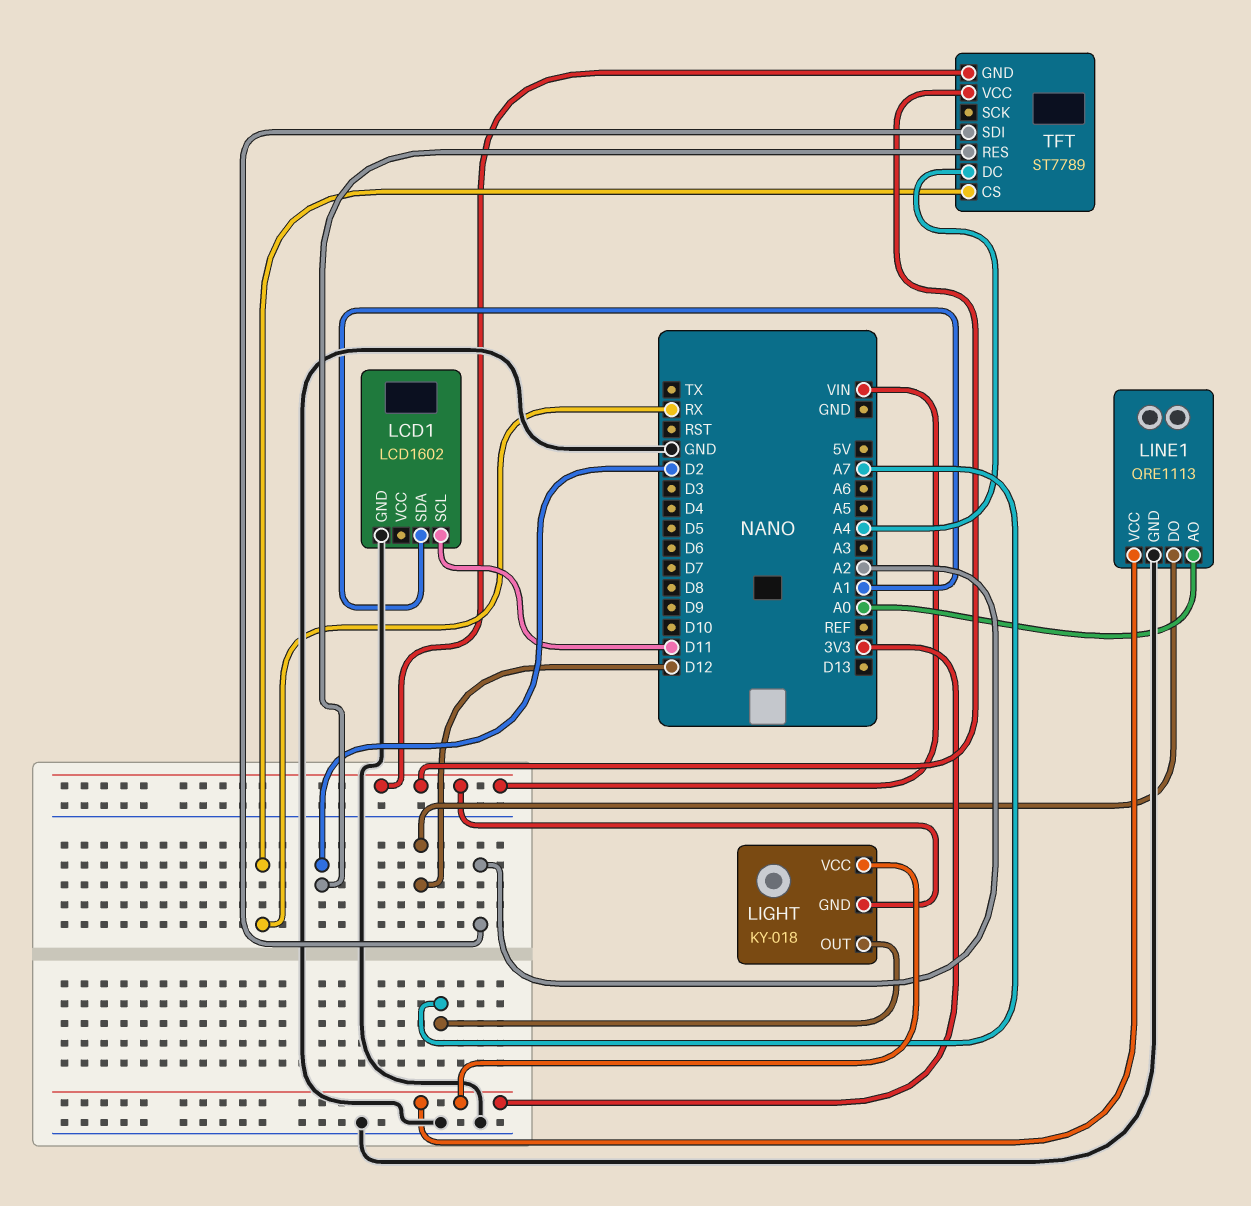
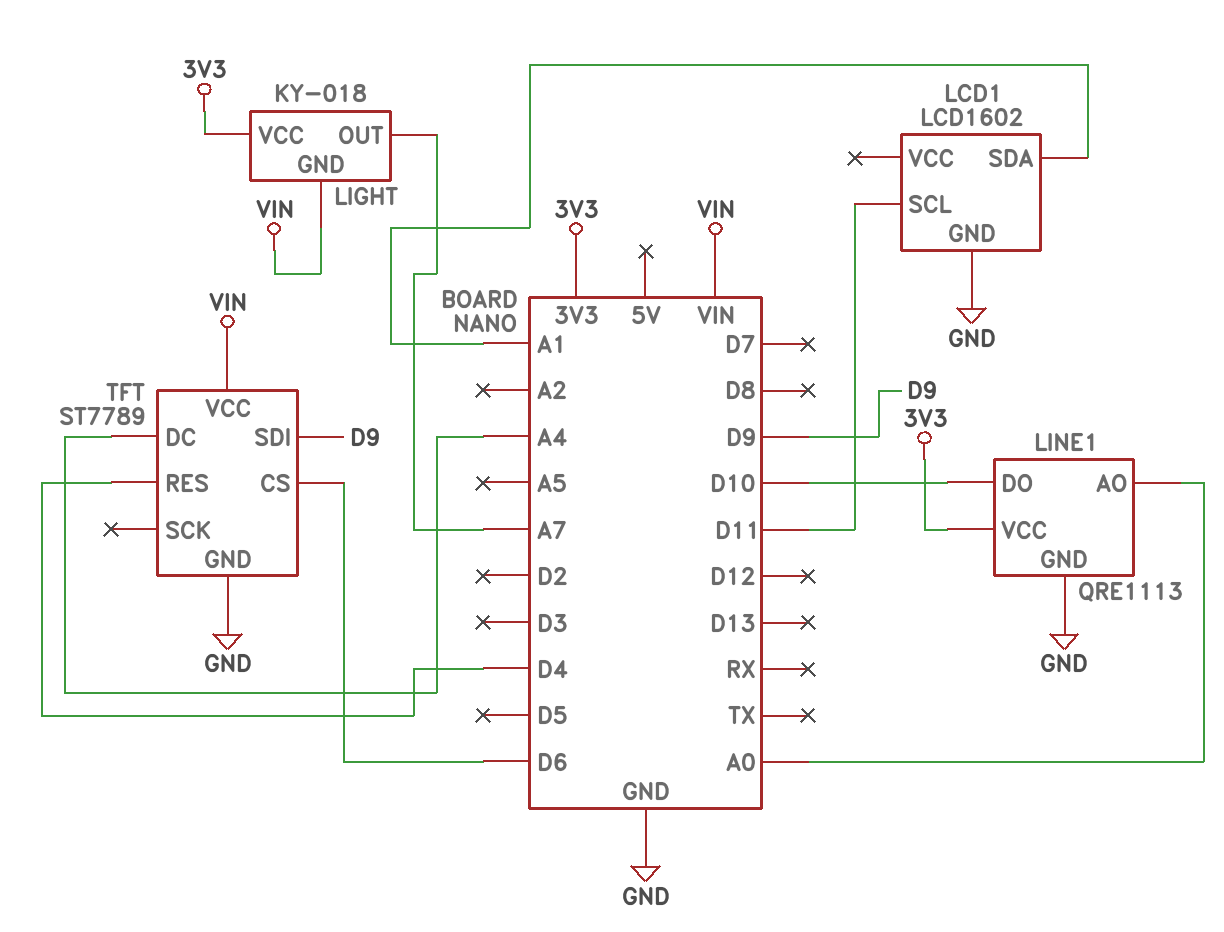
LINE1 pin DO: D12 -> D10
TFT pin CS: RX -> D6
TFT pin GND: VIN -> GND
TFT pin RES: D2 -> D4
TFT pin SDI: A2 -> D9

